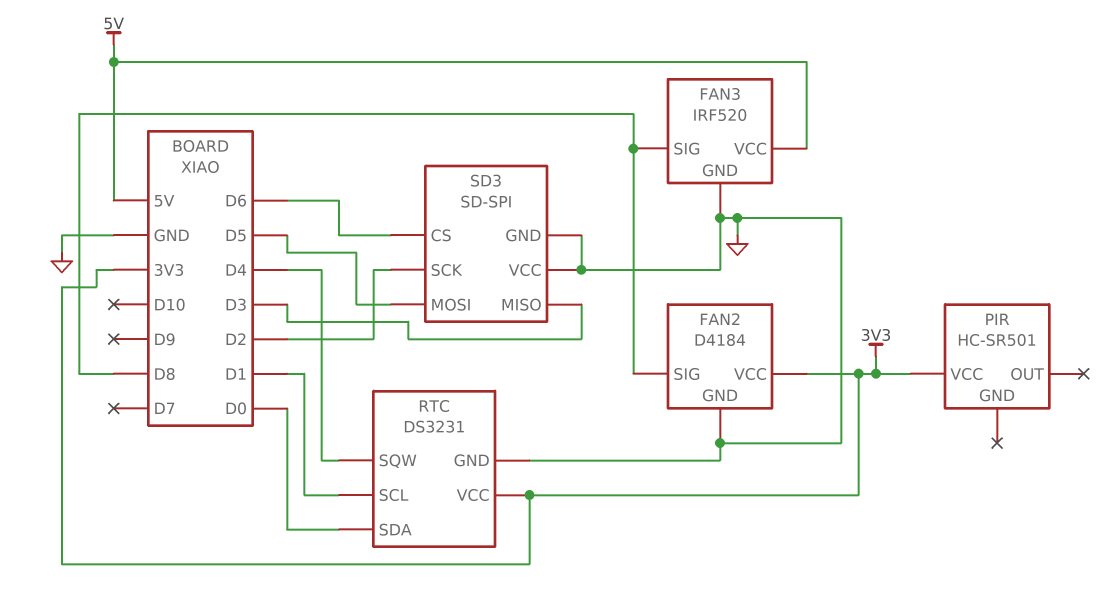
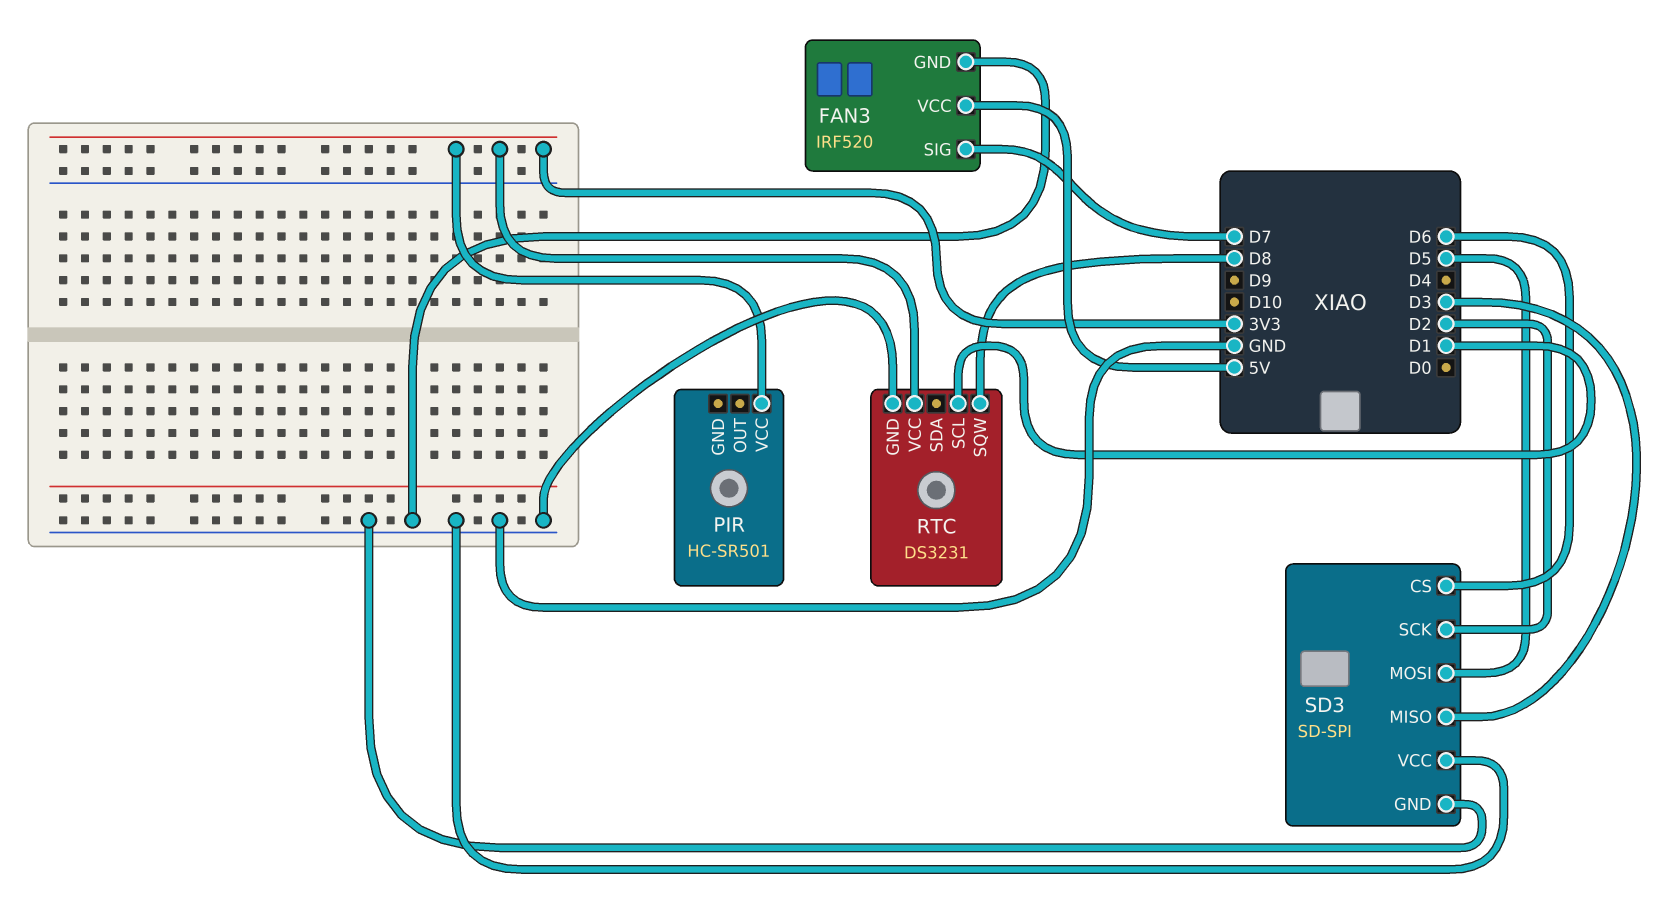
FAN2: D4184 -> none
FAN2 pin GND: GND -> none
FAN2 pin SIG: D8 -> none
FAN2 pin VCC: 3V3 -> none
FAN3 pin SIG: D8 -> D7
RTC pin SDA: D0 -> none
RTC pin SQW: D4 -> D8

